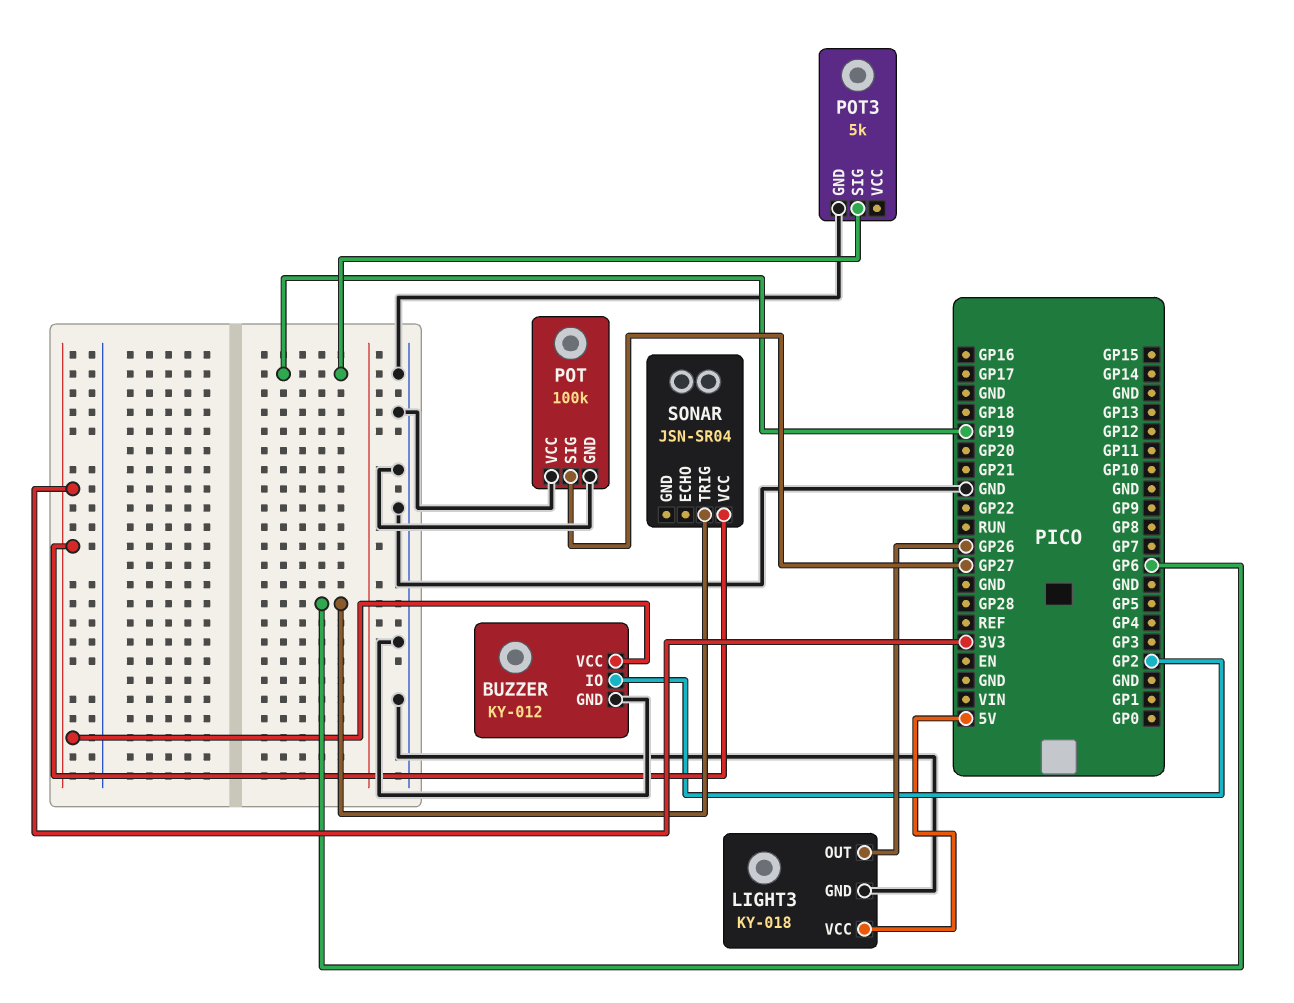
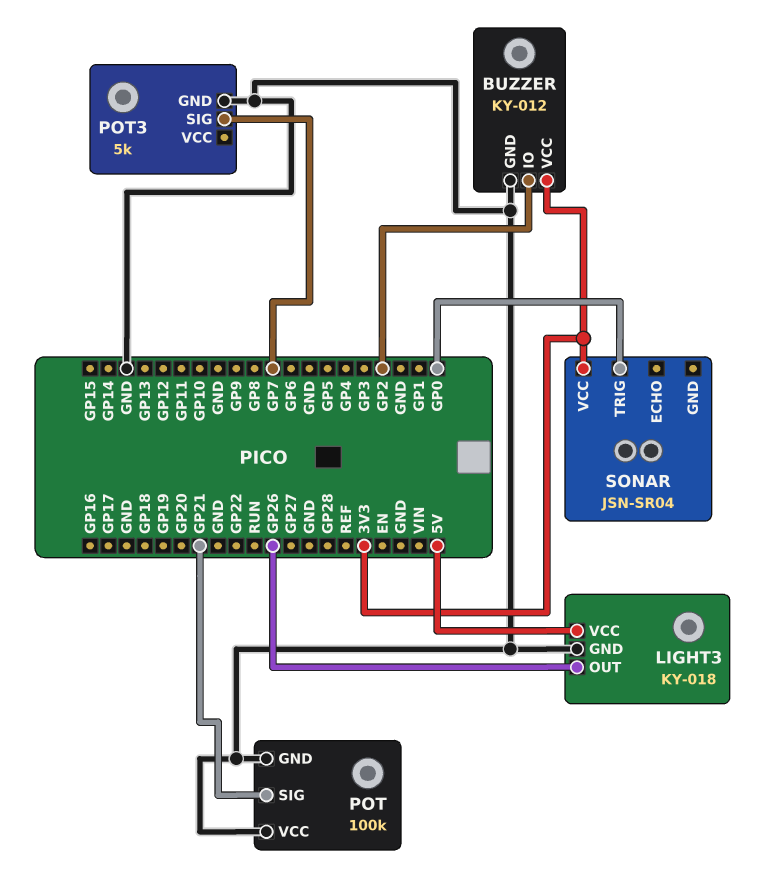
POT pin SIG: GP27 -> GP21
POT3 pin SIG: GP19 -> GP7
SONAR pin TRIG: GP6 -> GP0

